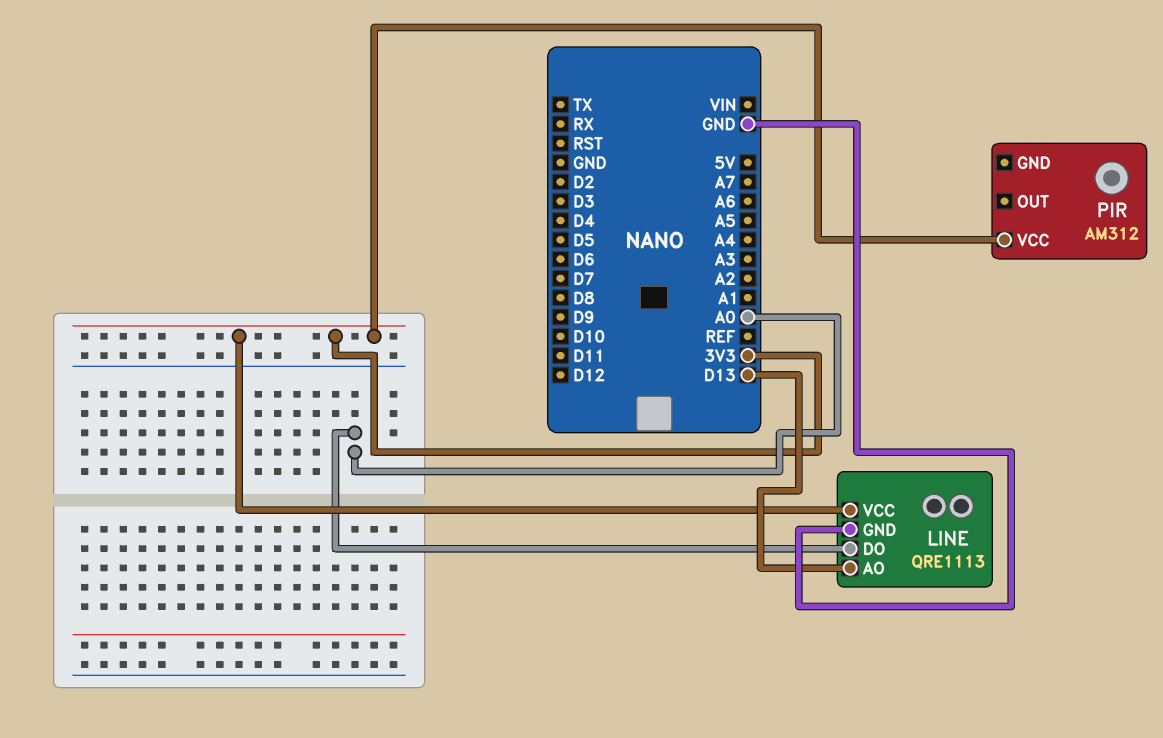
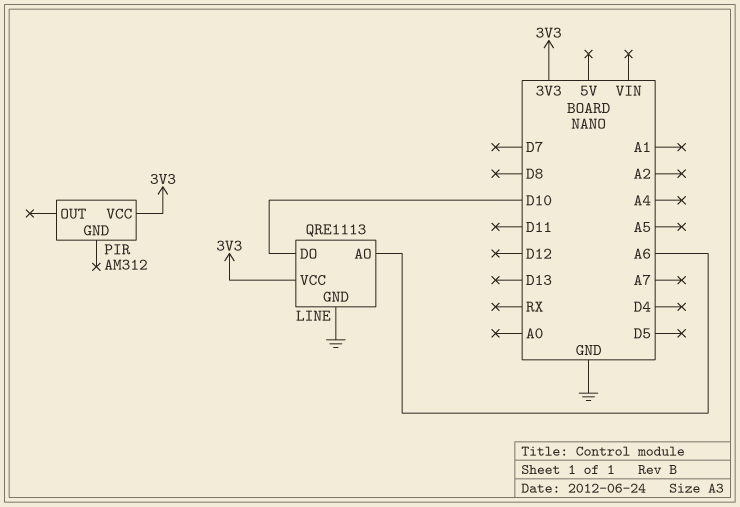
LINE pin AO: D13 -> A6
LINE pin DO: A0 -> D10

